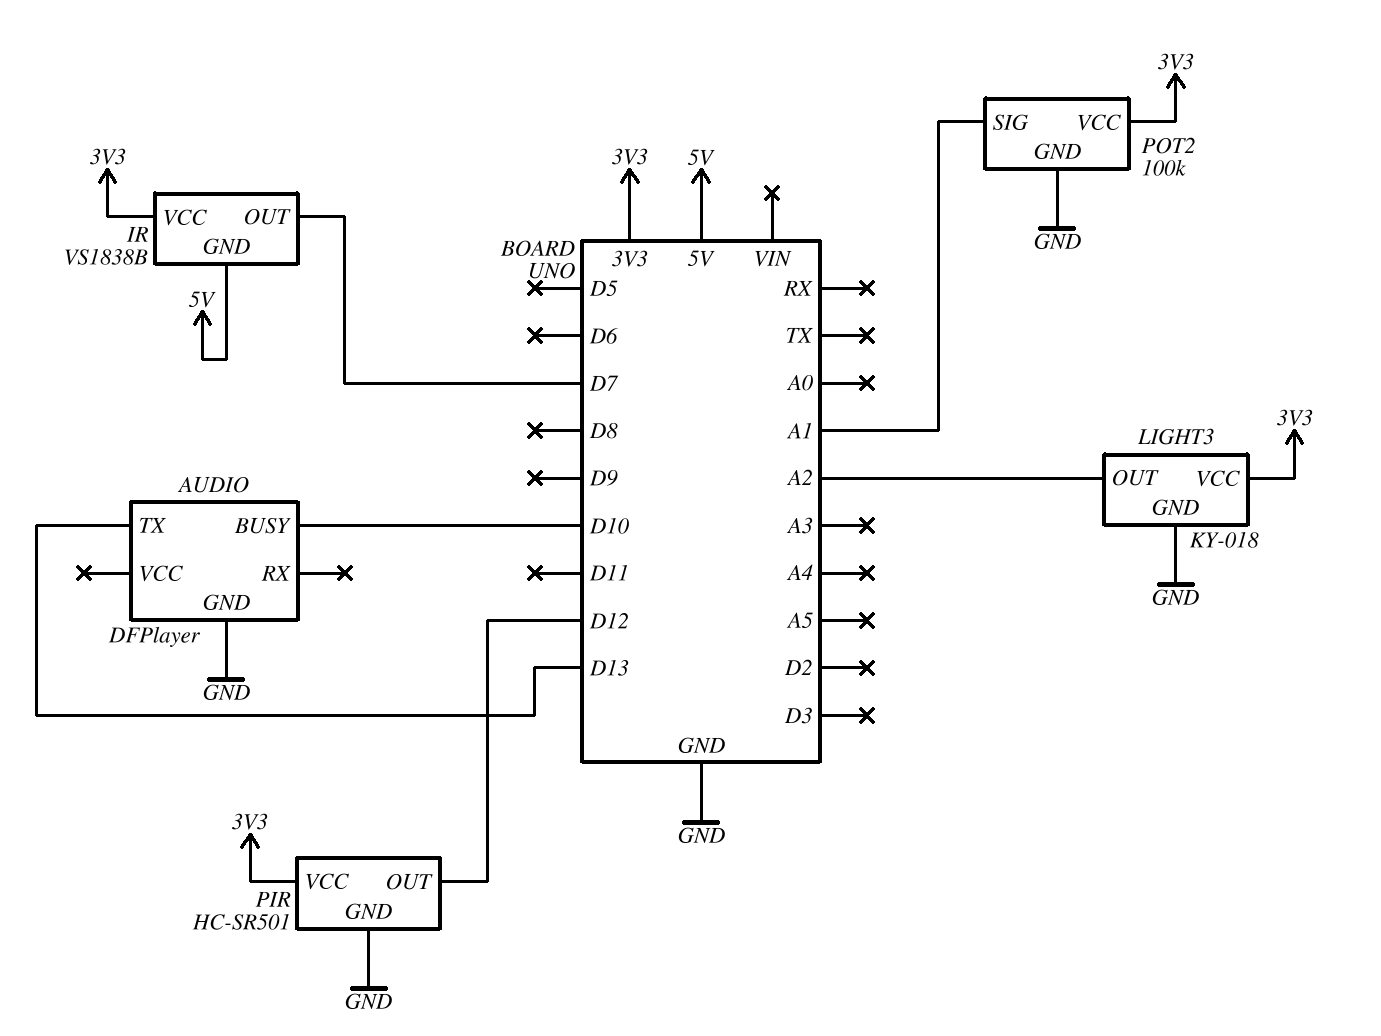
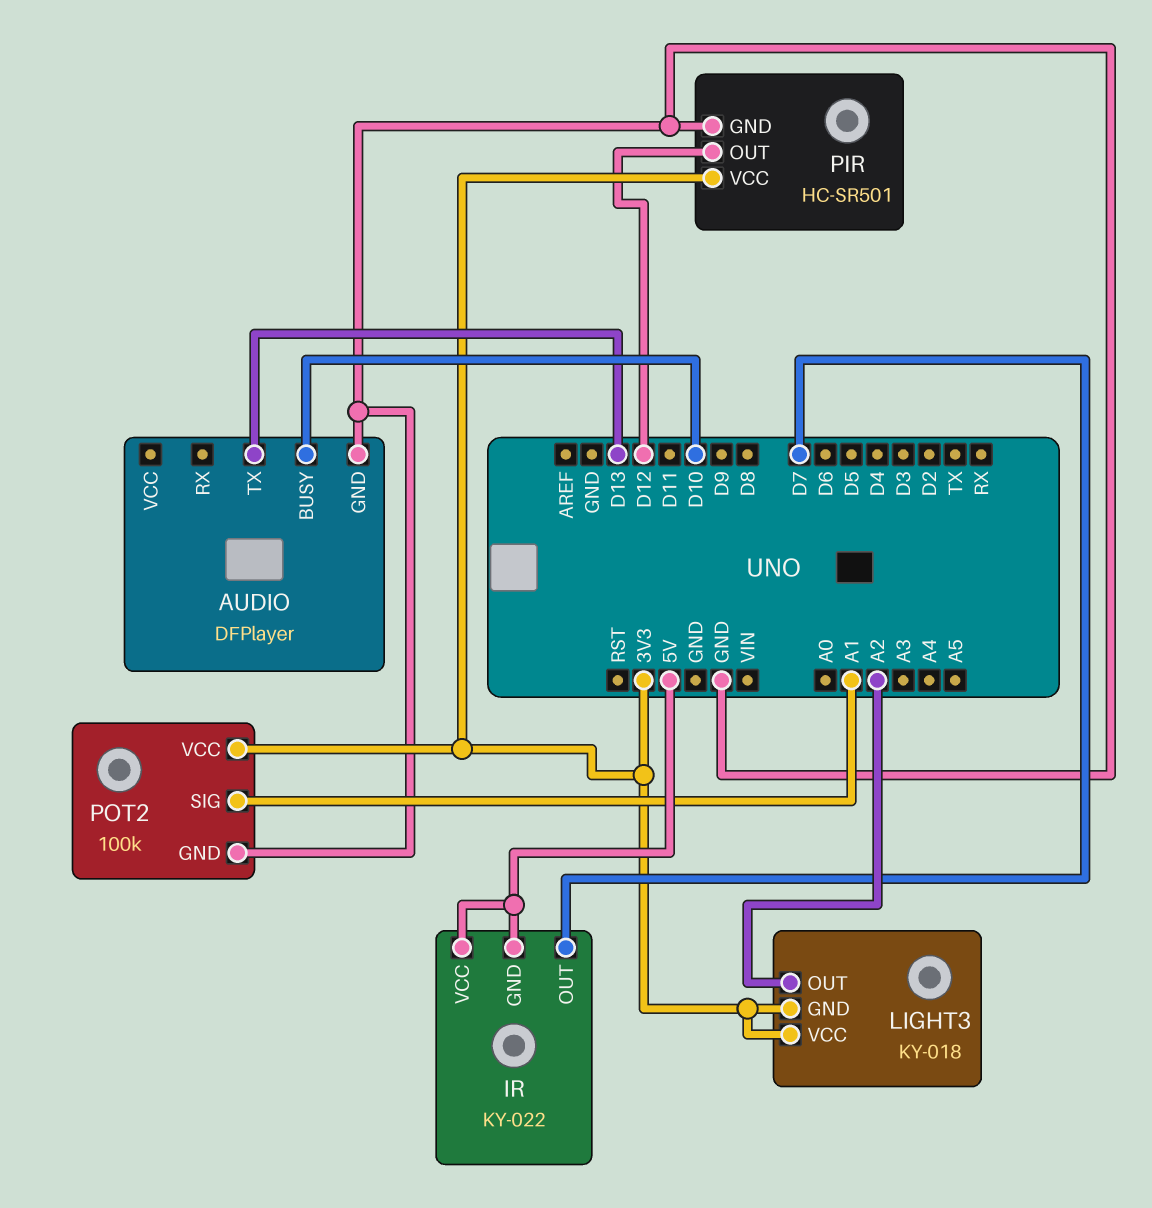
IR: VS1838B -> KY-022
IR pin VCC: 3V3 -> 5V
LIGHT3 pin GND: GND -> 3V3

